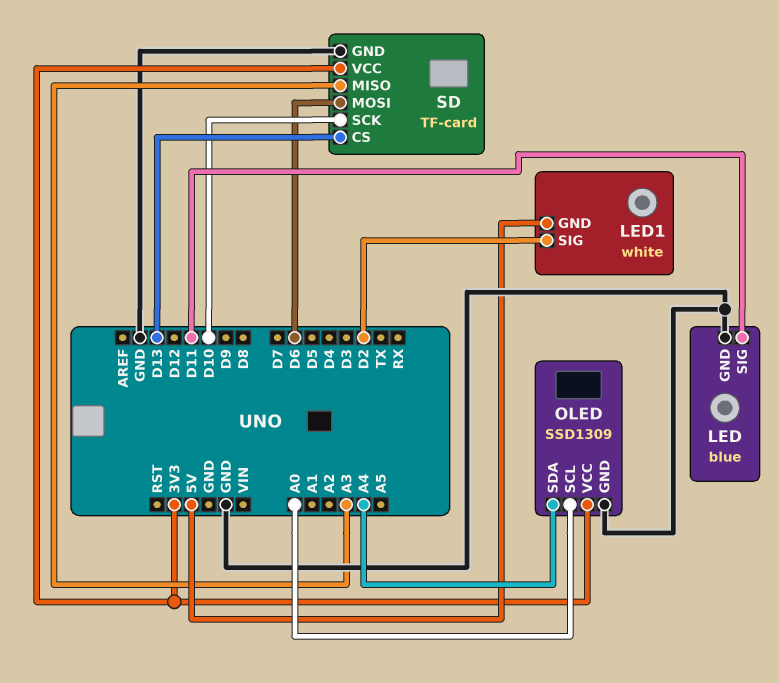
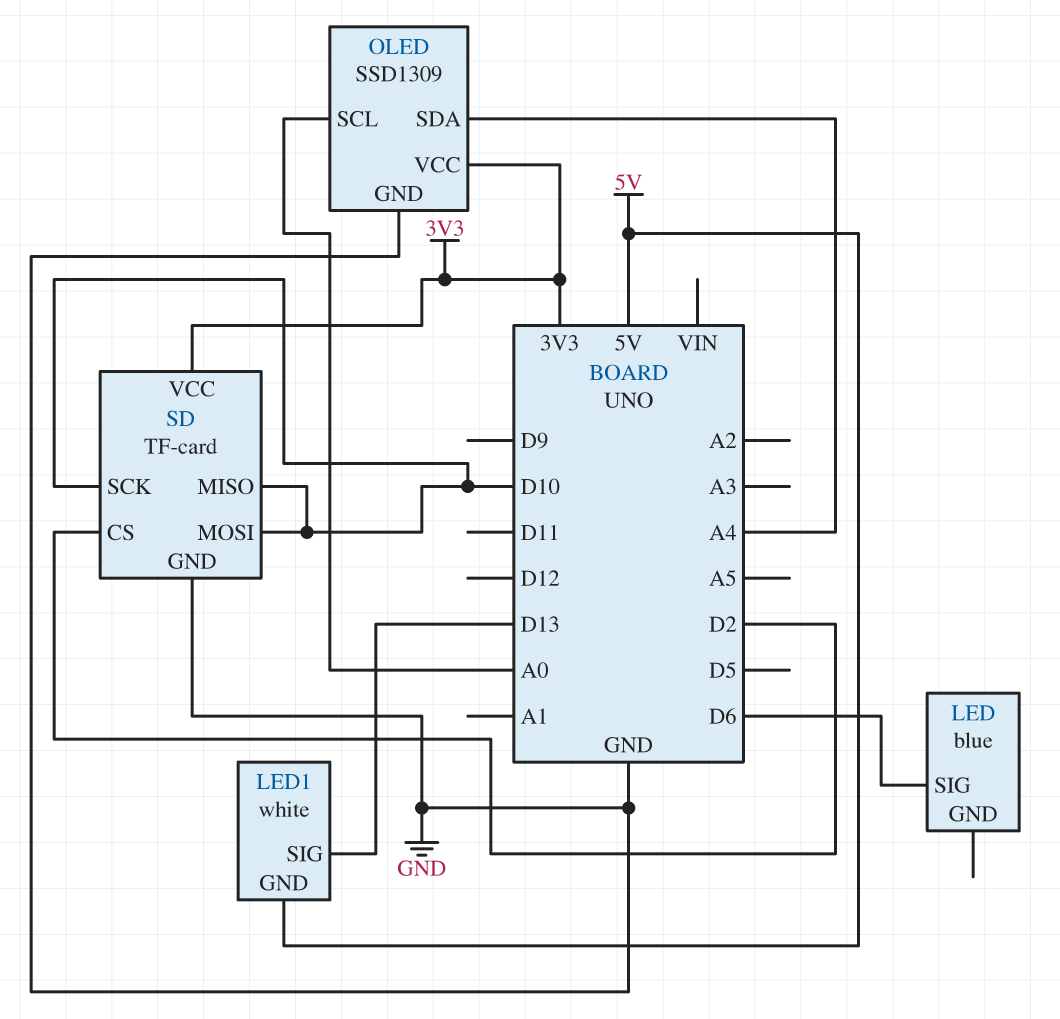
LED pin GND: GND -> none
LED pin SIG: D11 -> D6
LED1 pin SIG: D2 -> D13
SD pin CS: D13 -> D2
SD pin MISO: A3 -> D10
SD pin MOSI: D6 -> D10

